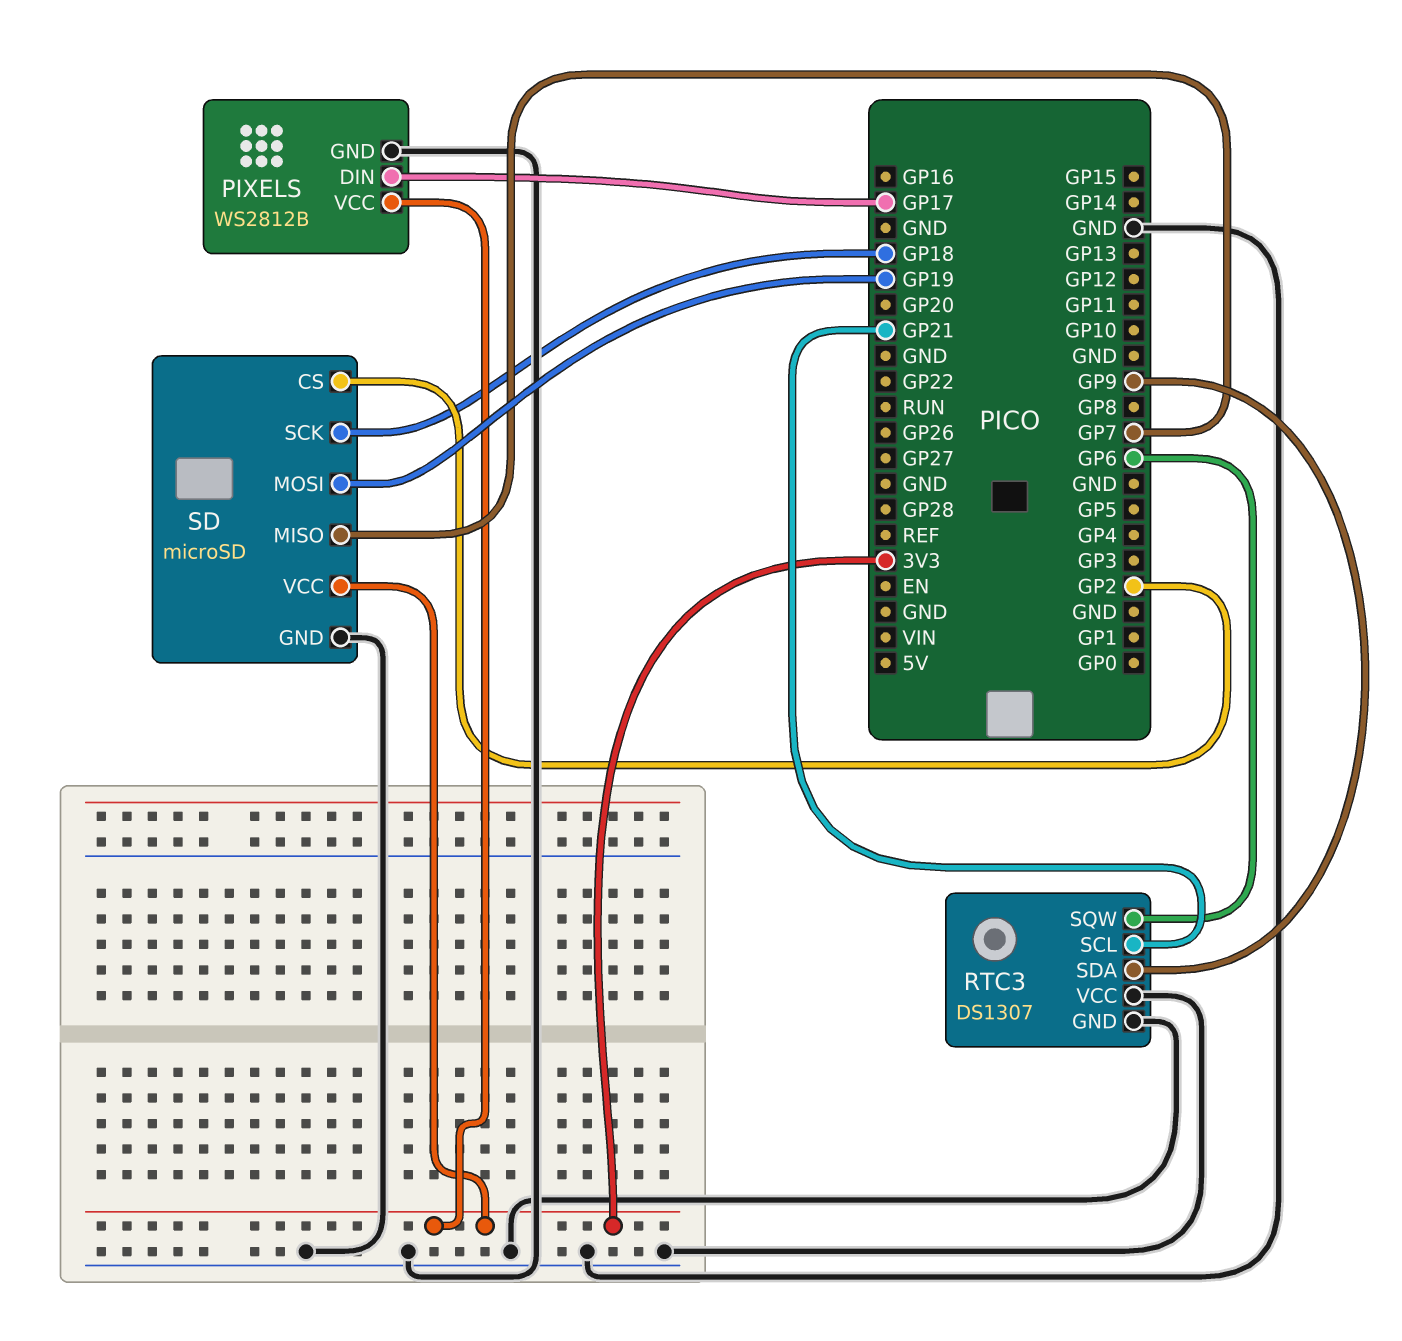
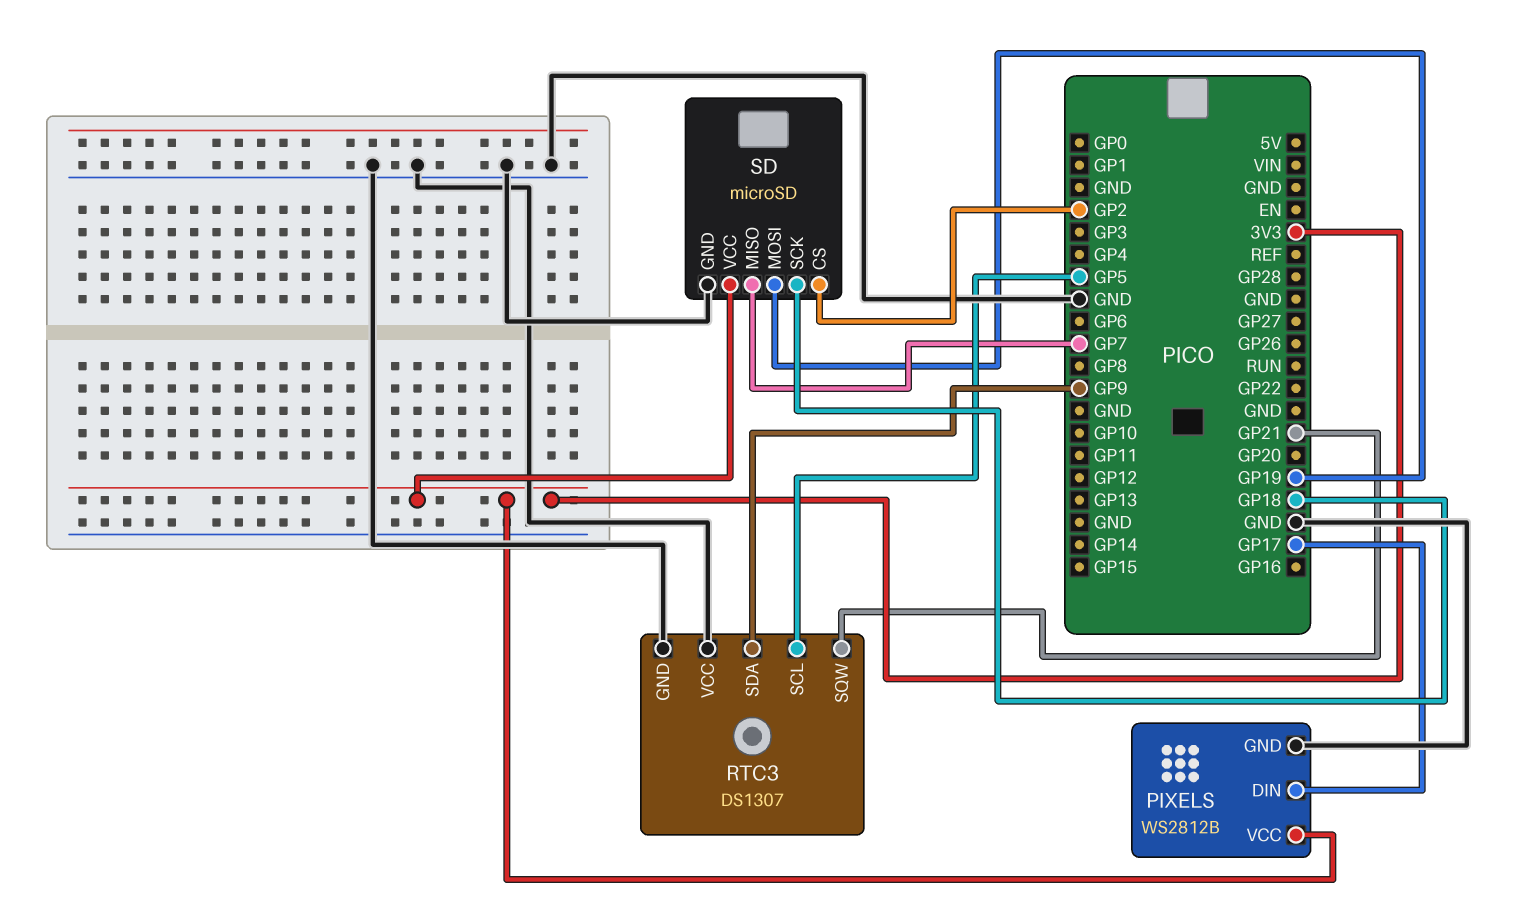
RTC3 pin SCL: GP21 -> GP5
RTC3 pin SQW: GP6 -> GP21

